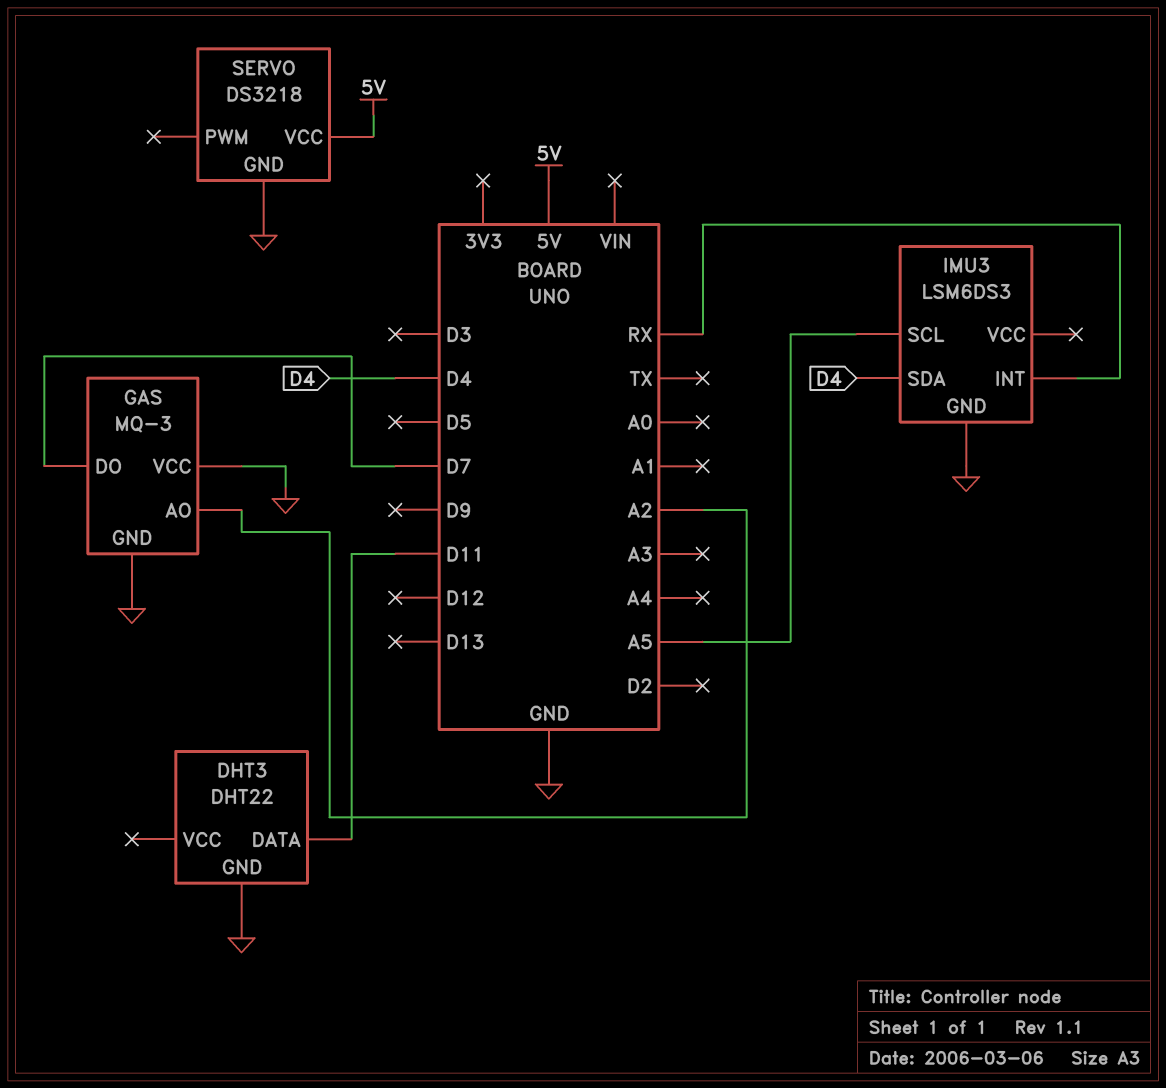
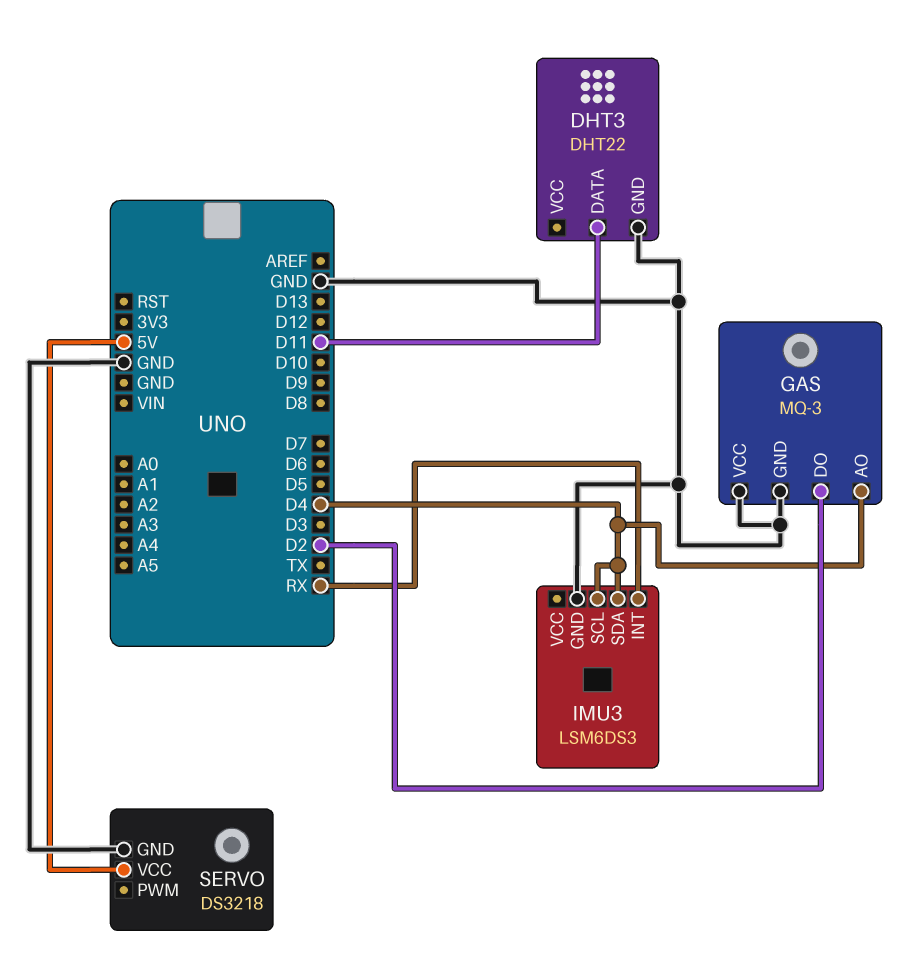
GAS pin AO: A2 -> D4
GAS pin DO: D7 -> D2
IMU3 pin SCL: A5 -> D4

